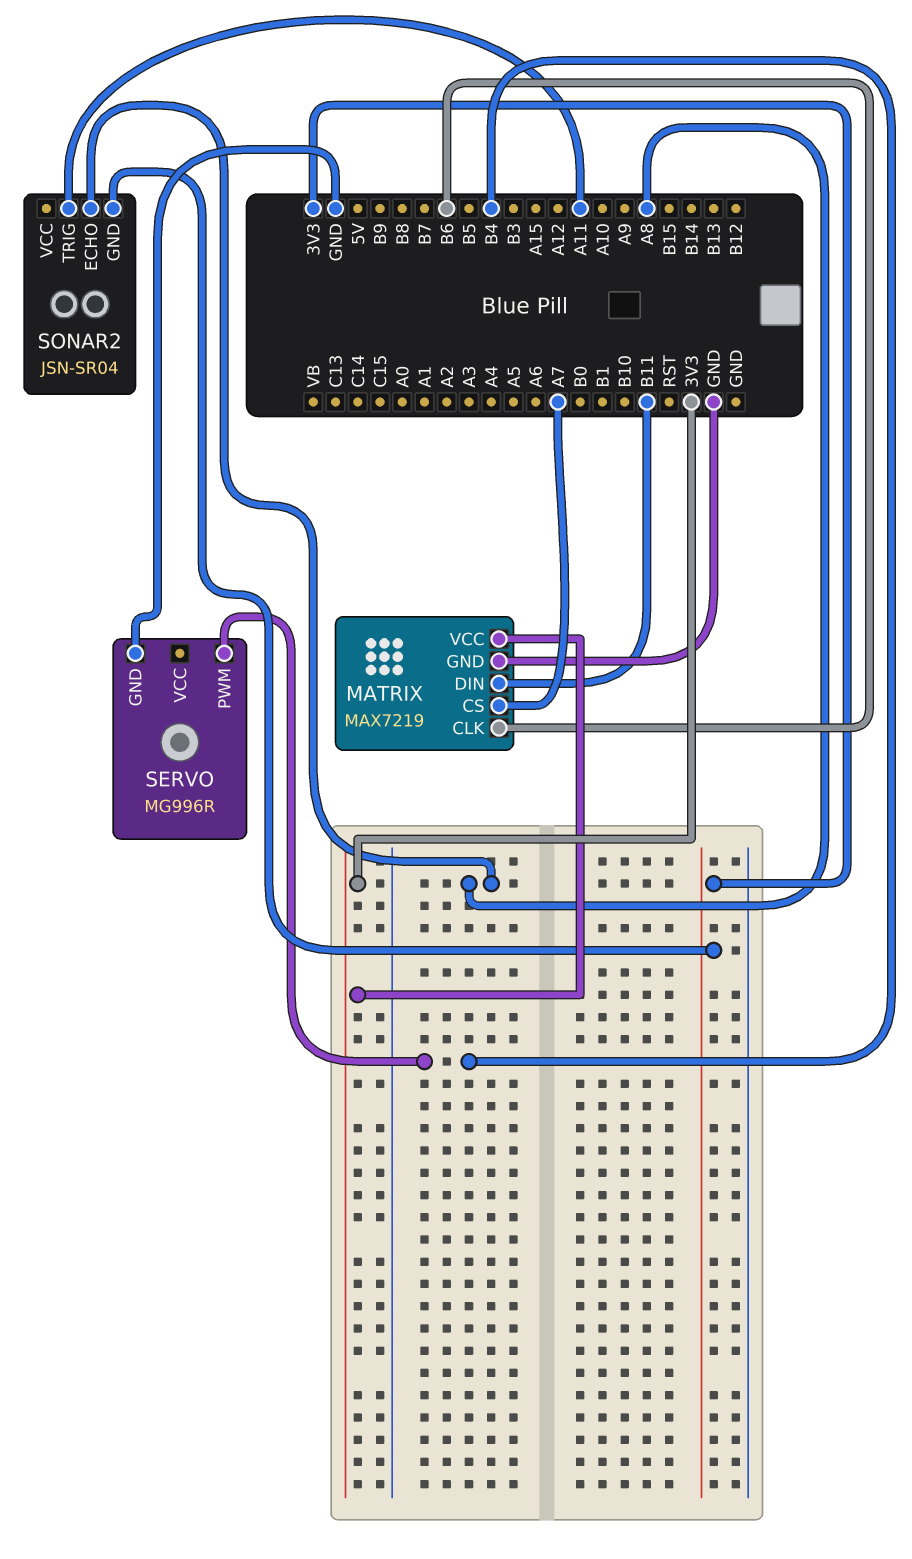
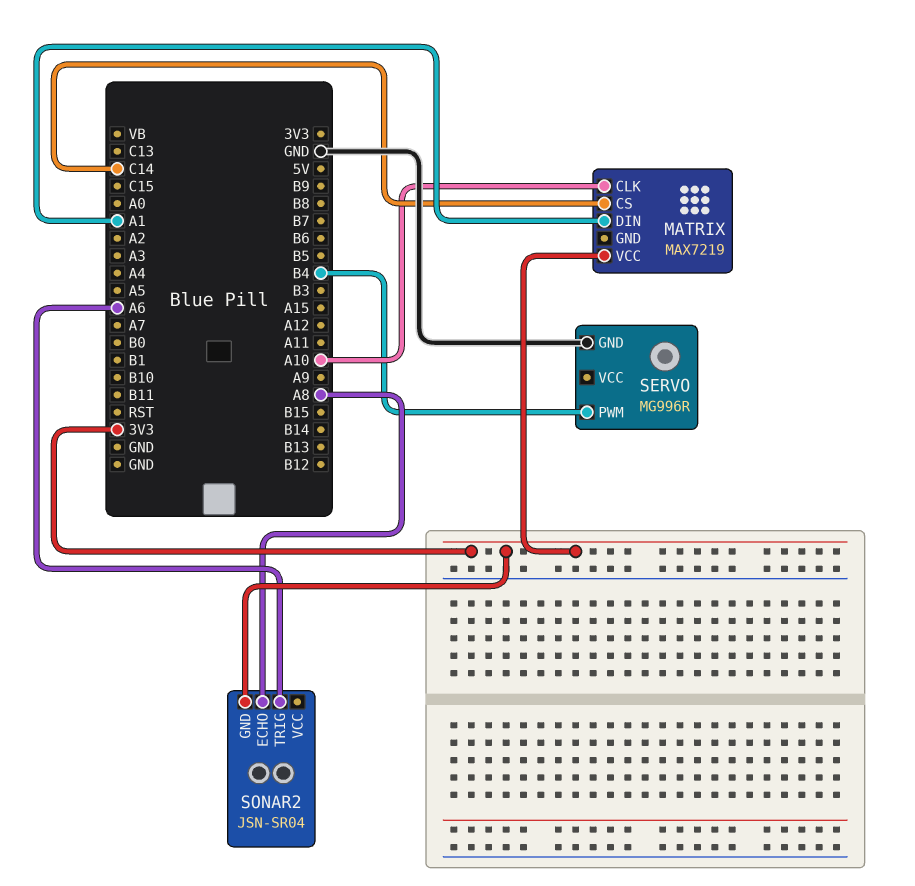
MATRIX pin CLK: B6 -> A10
MATRIX pin CS: A7 -> C14
MATRIX pin DIN: B11 -> A1
MATRIX pin GND: GND -> none
SONAR2 pin TRIG: A11 -> A6

